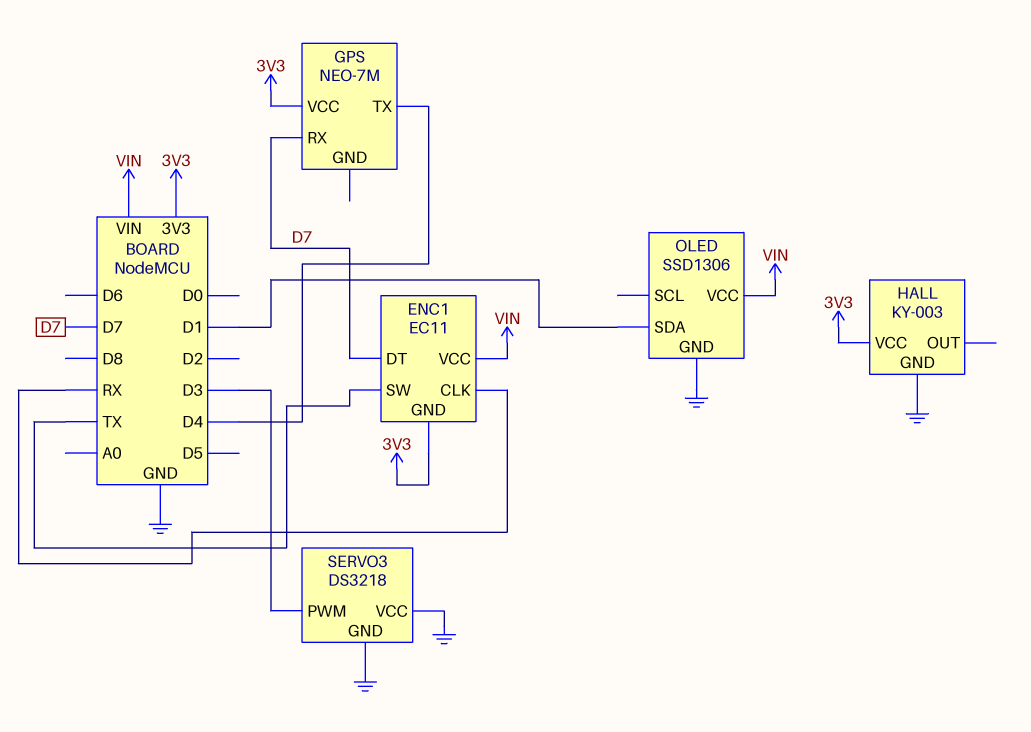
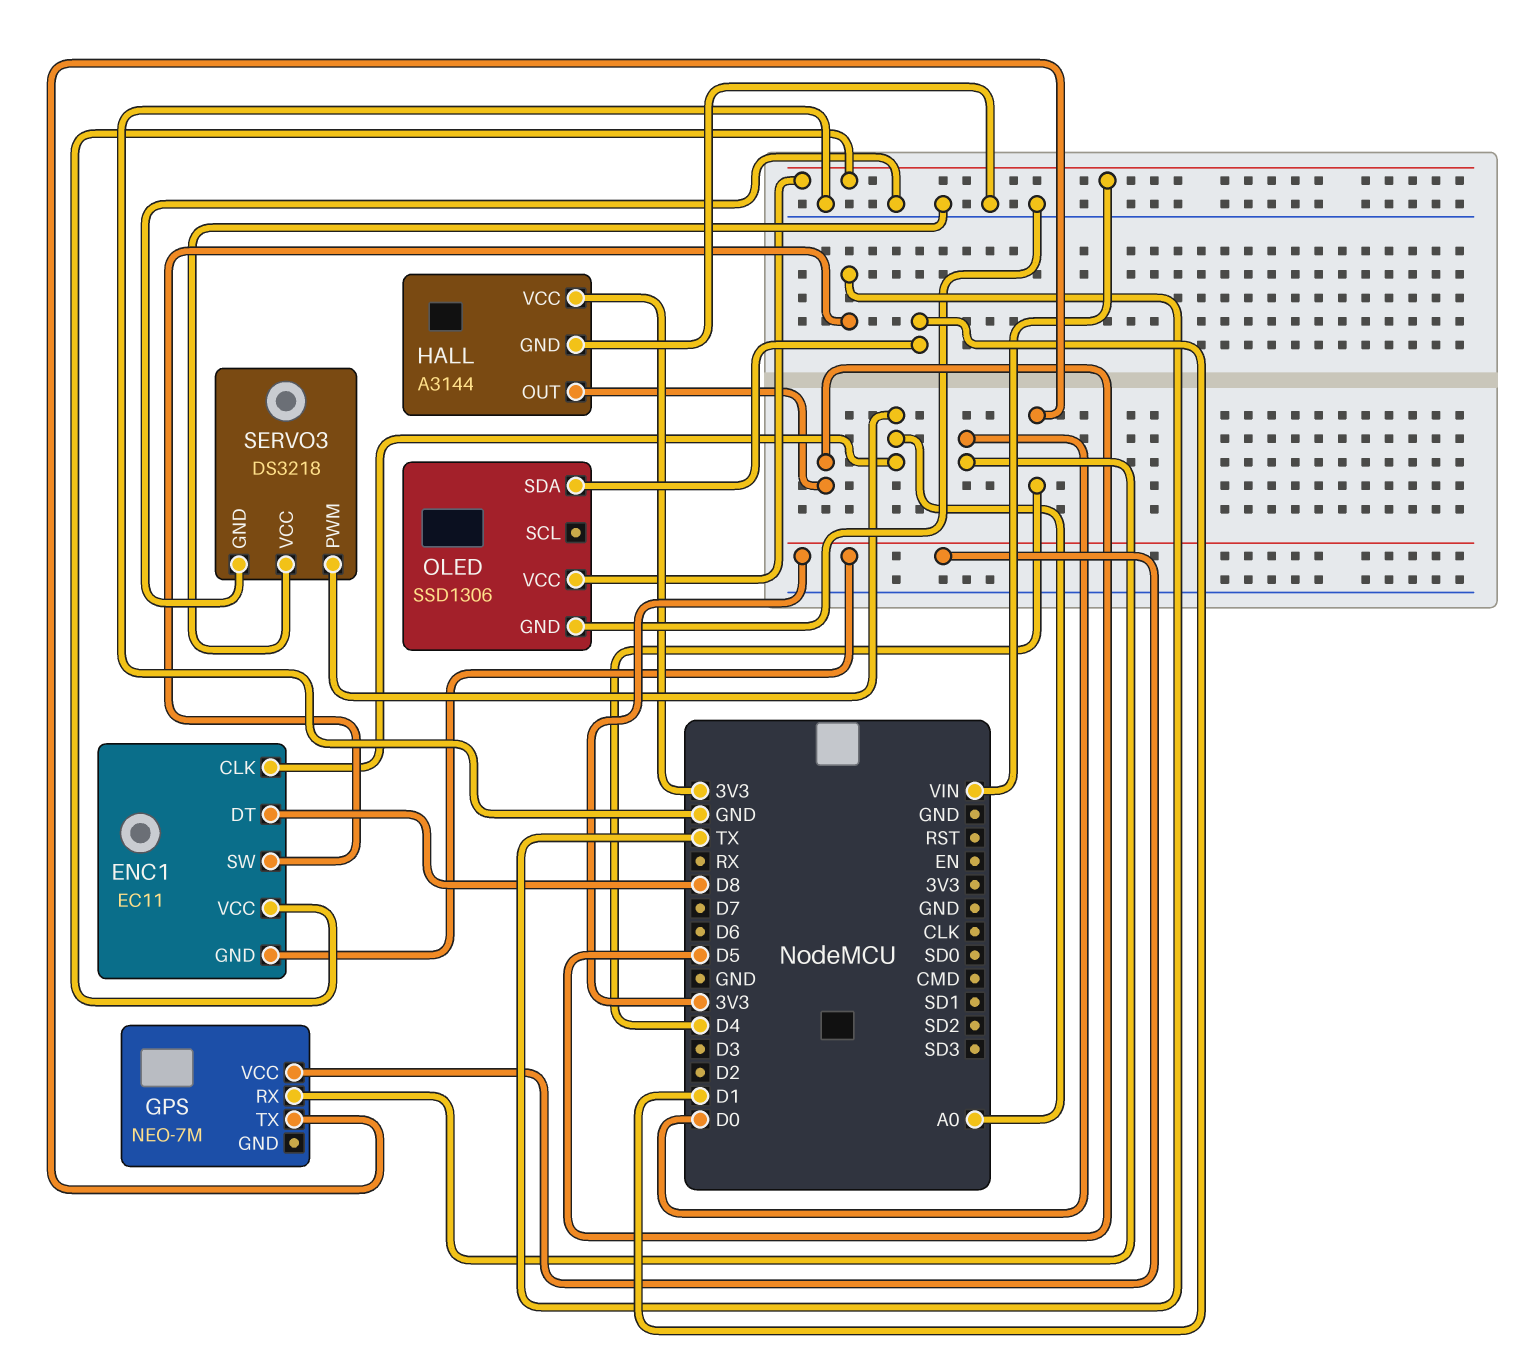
ENC1 pin CLK: RX -> A0
ENC1 pin DT: D7 -> D8
GPS pin RX: D7 -> D0
HALL: KY-003 -> A3144
HALL pin OUT: none -> D5
SERVO3 pin PWM: D3 -> A0

